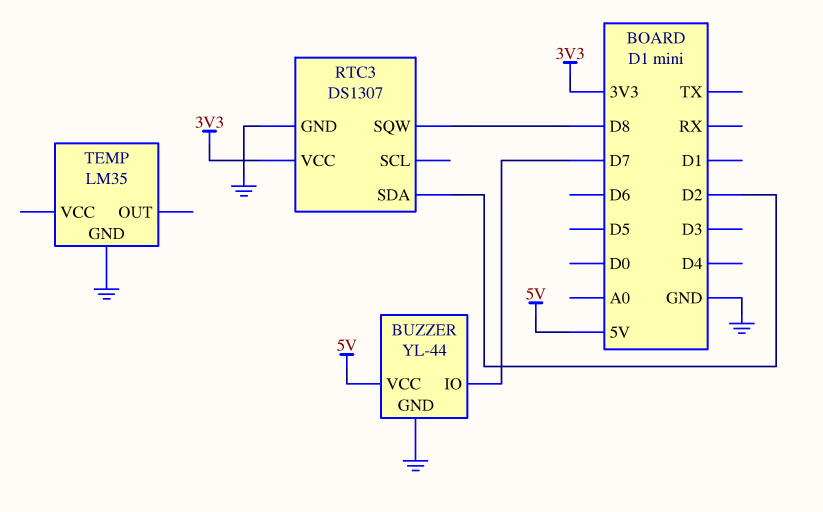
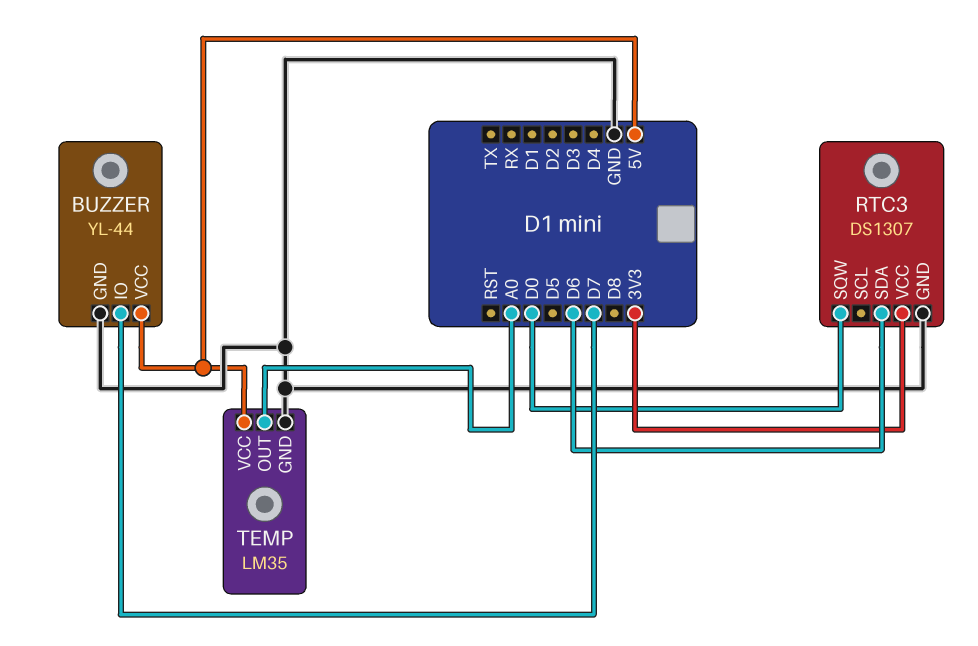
RTC3 pin SDA: D2 -> D6
RTC3 pin SQW: D8 -> D0
TEMP pin OUT: none -> A0
TEMP pin VCC: none -> 5V

